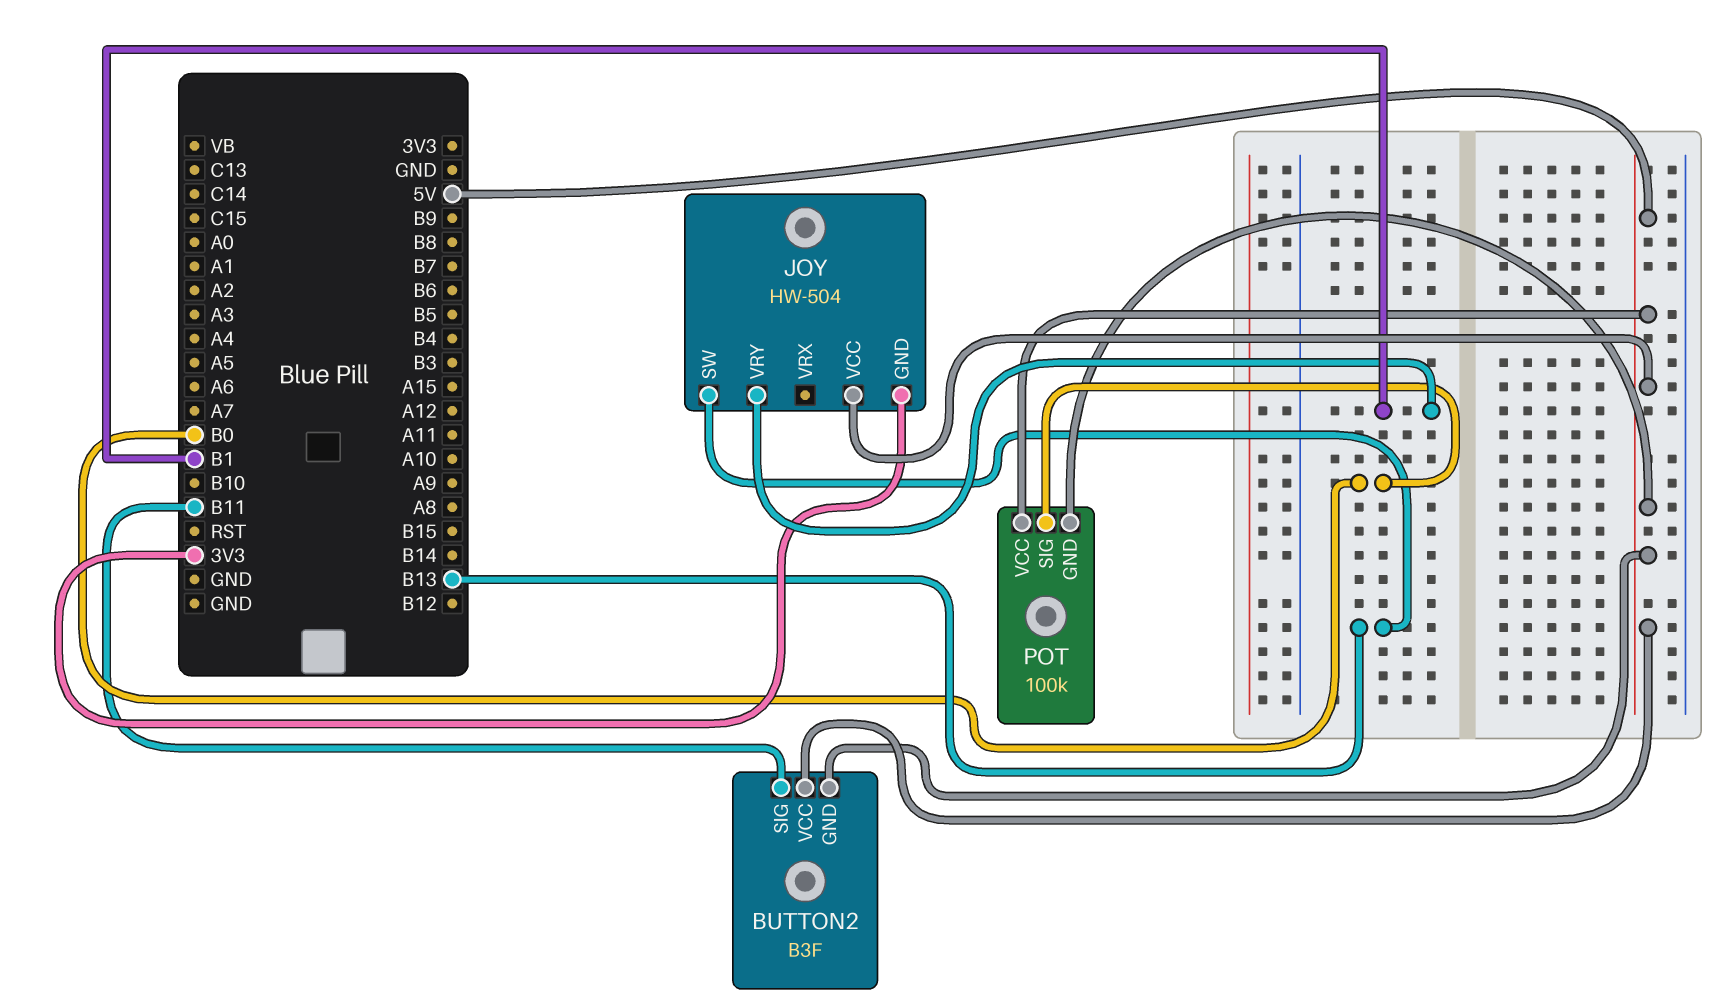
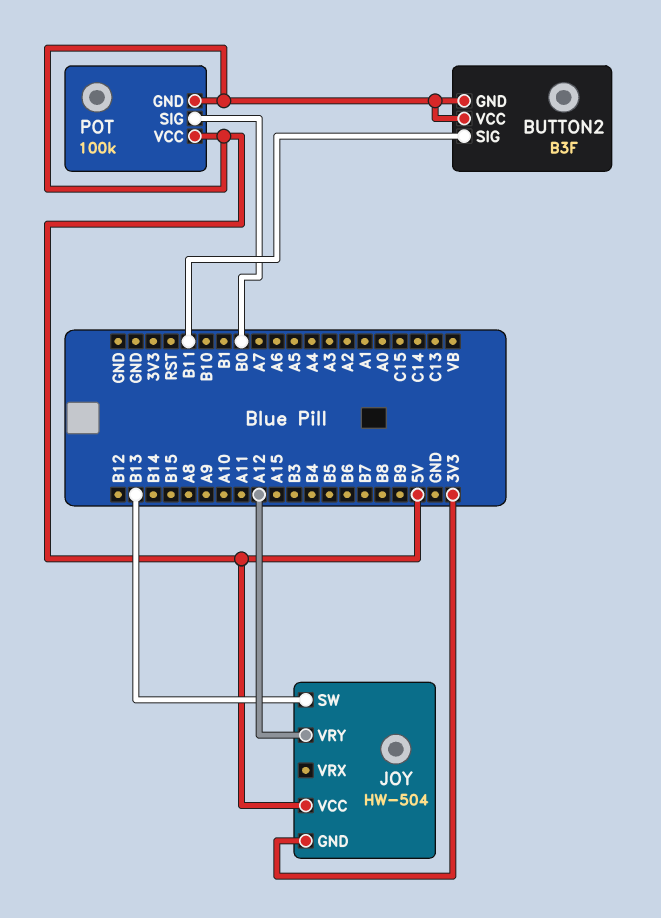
JOY pin VRY: B1 -> A12

